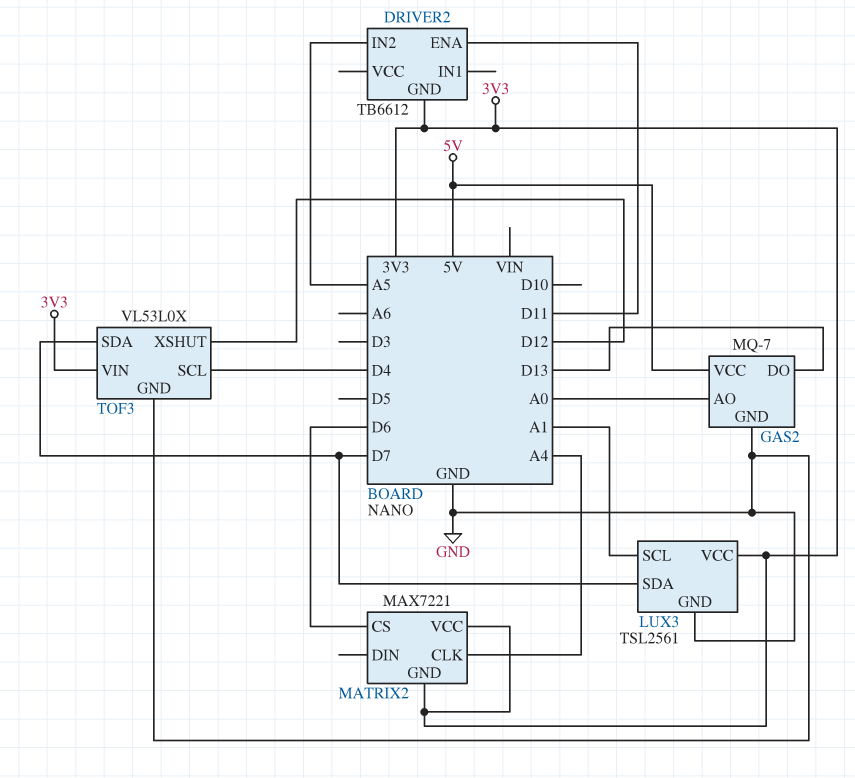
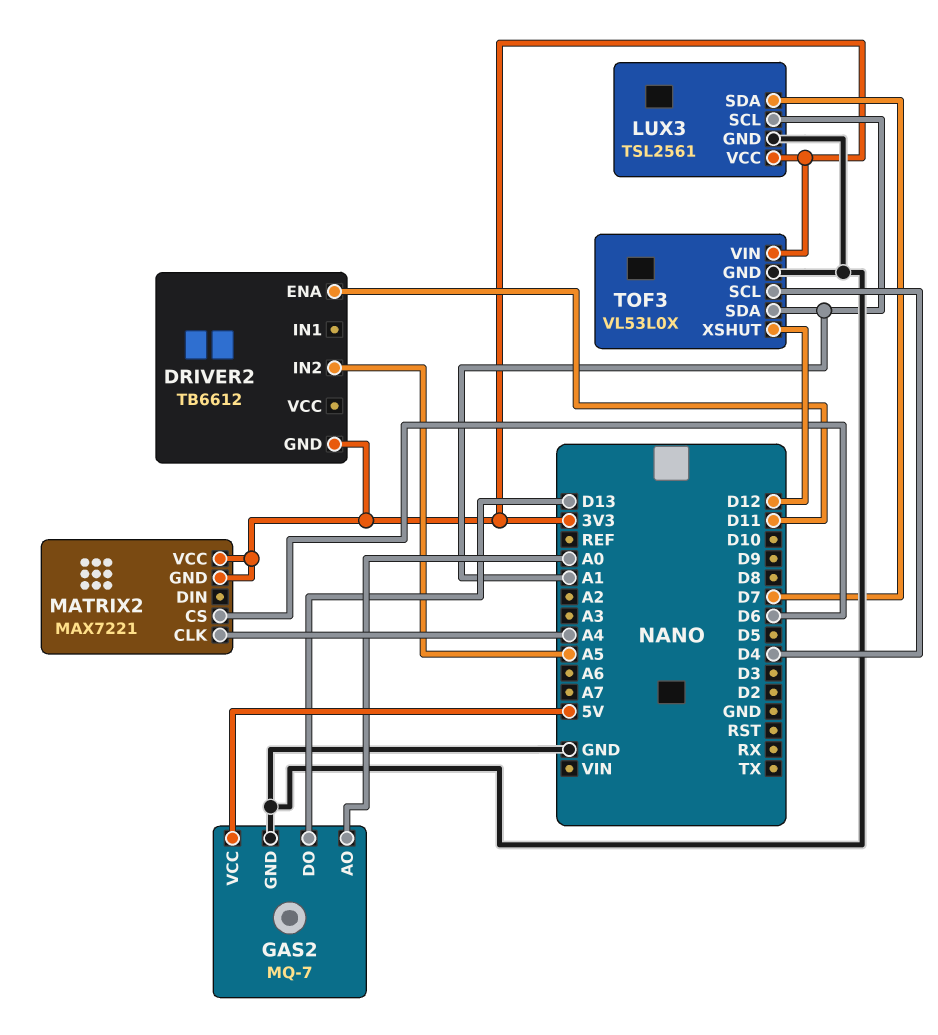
TOF3 pin SDA: D7 -> A1

